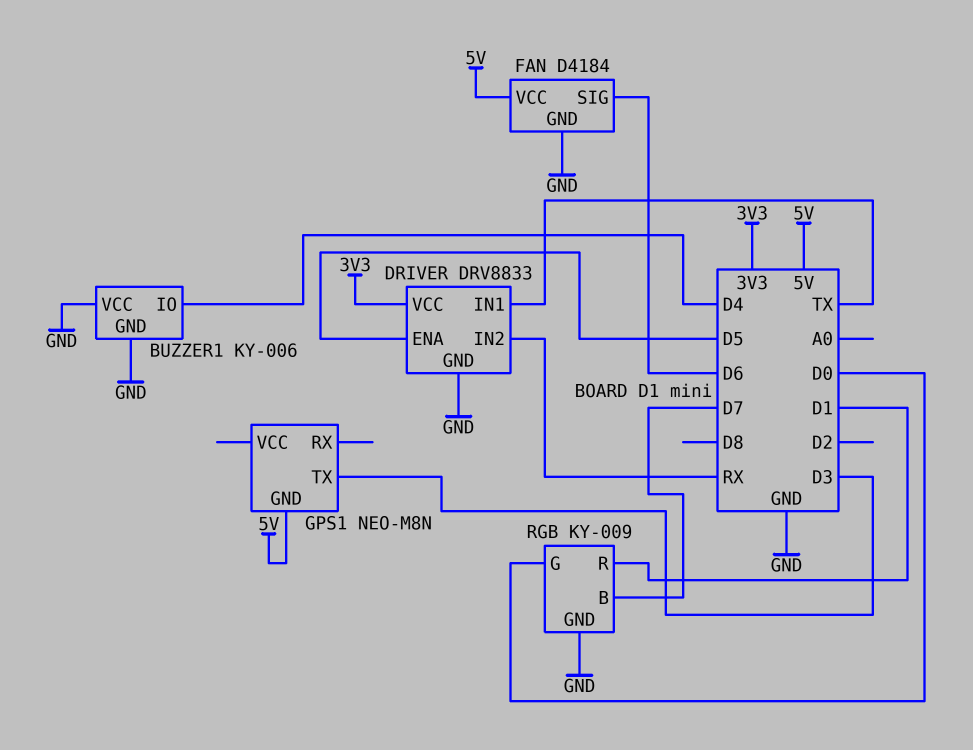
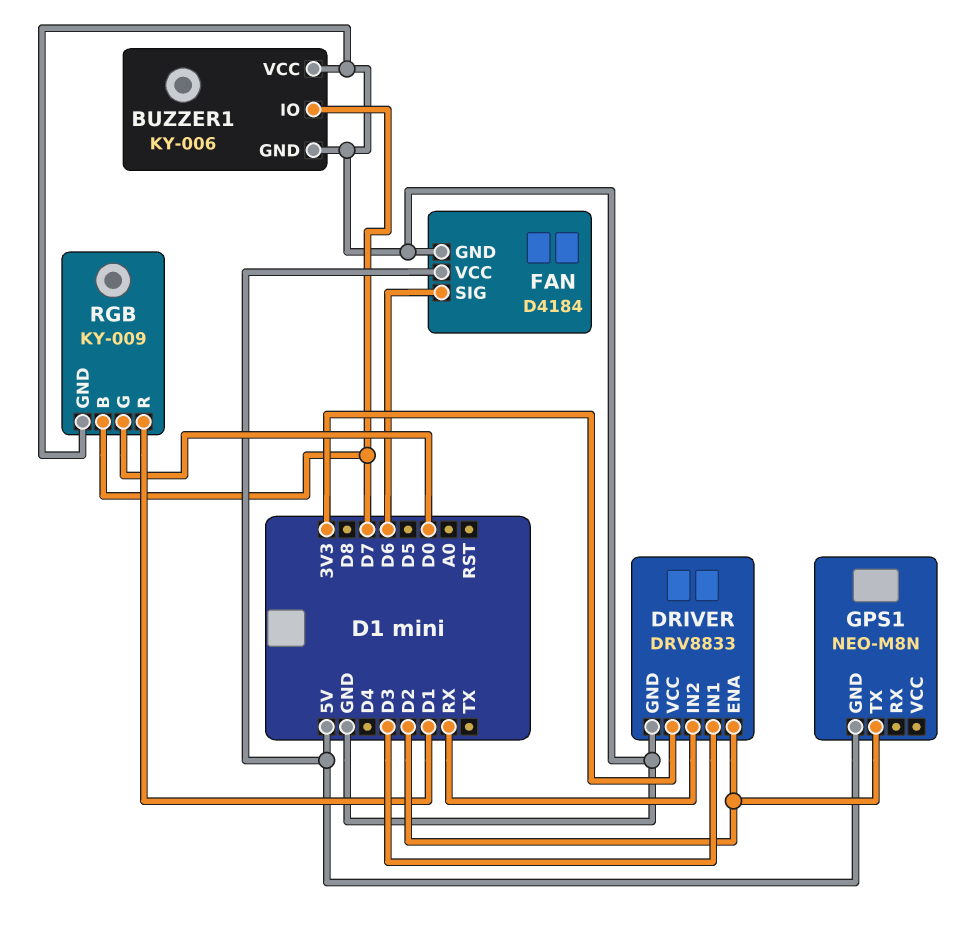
BUZZER1 pin IO: D4 -> D7
DRIVER pin ENA: D5 -> D2
DRIVER pin IN1: TX -> D3
GPS1 pin TX: D3 -> D2

